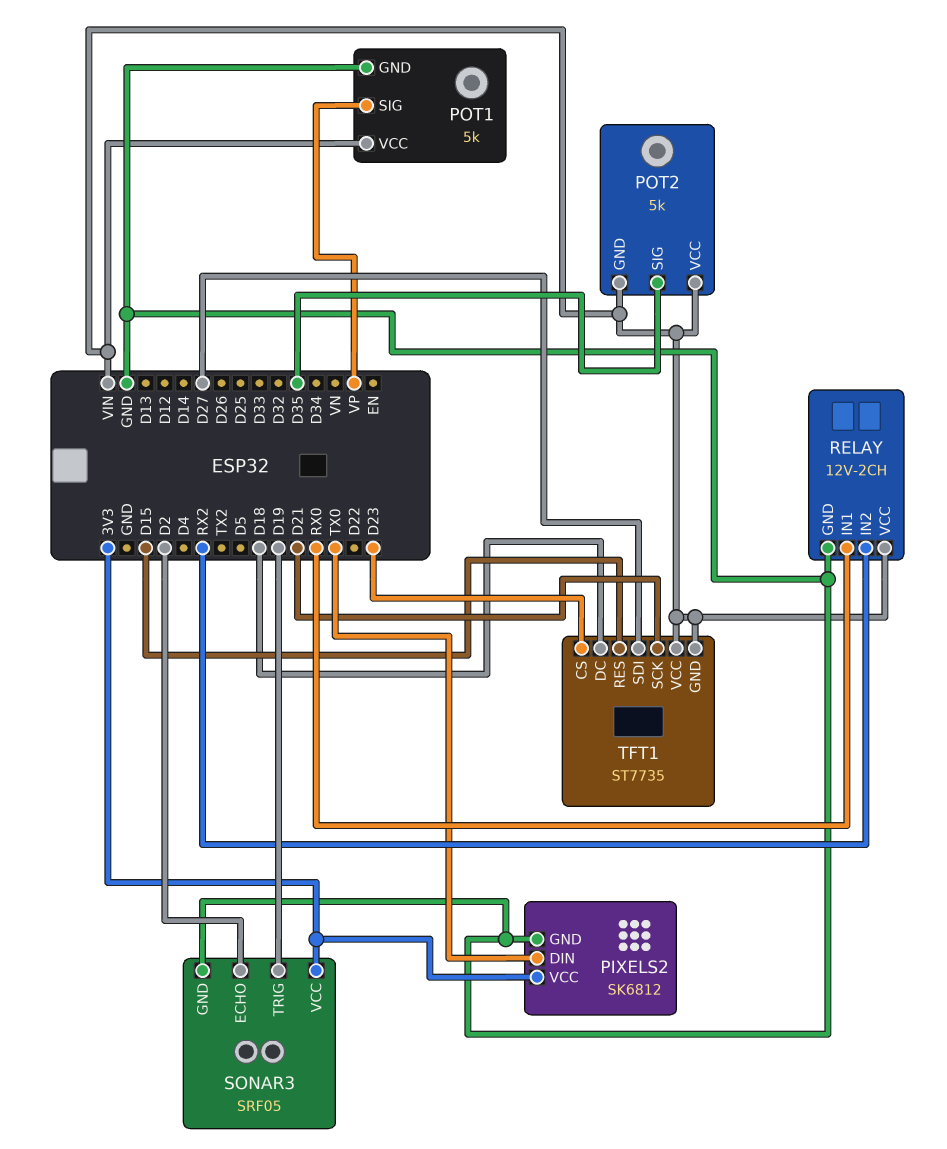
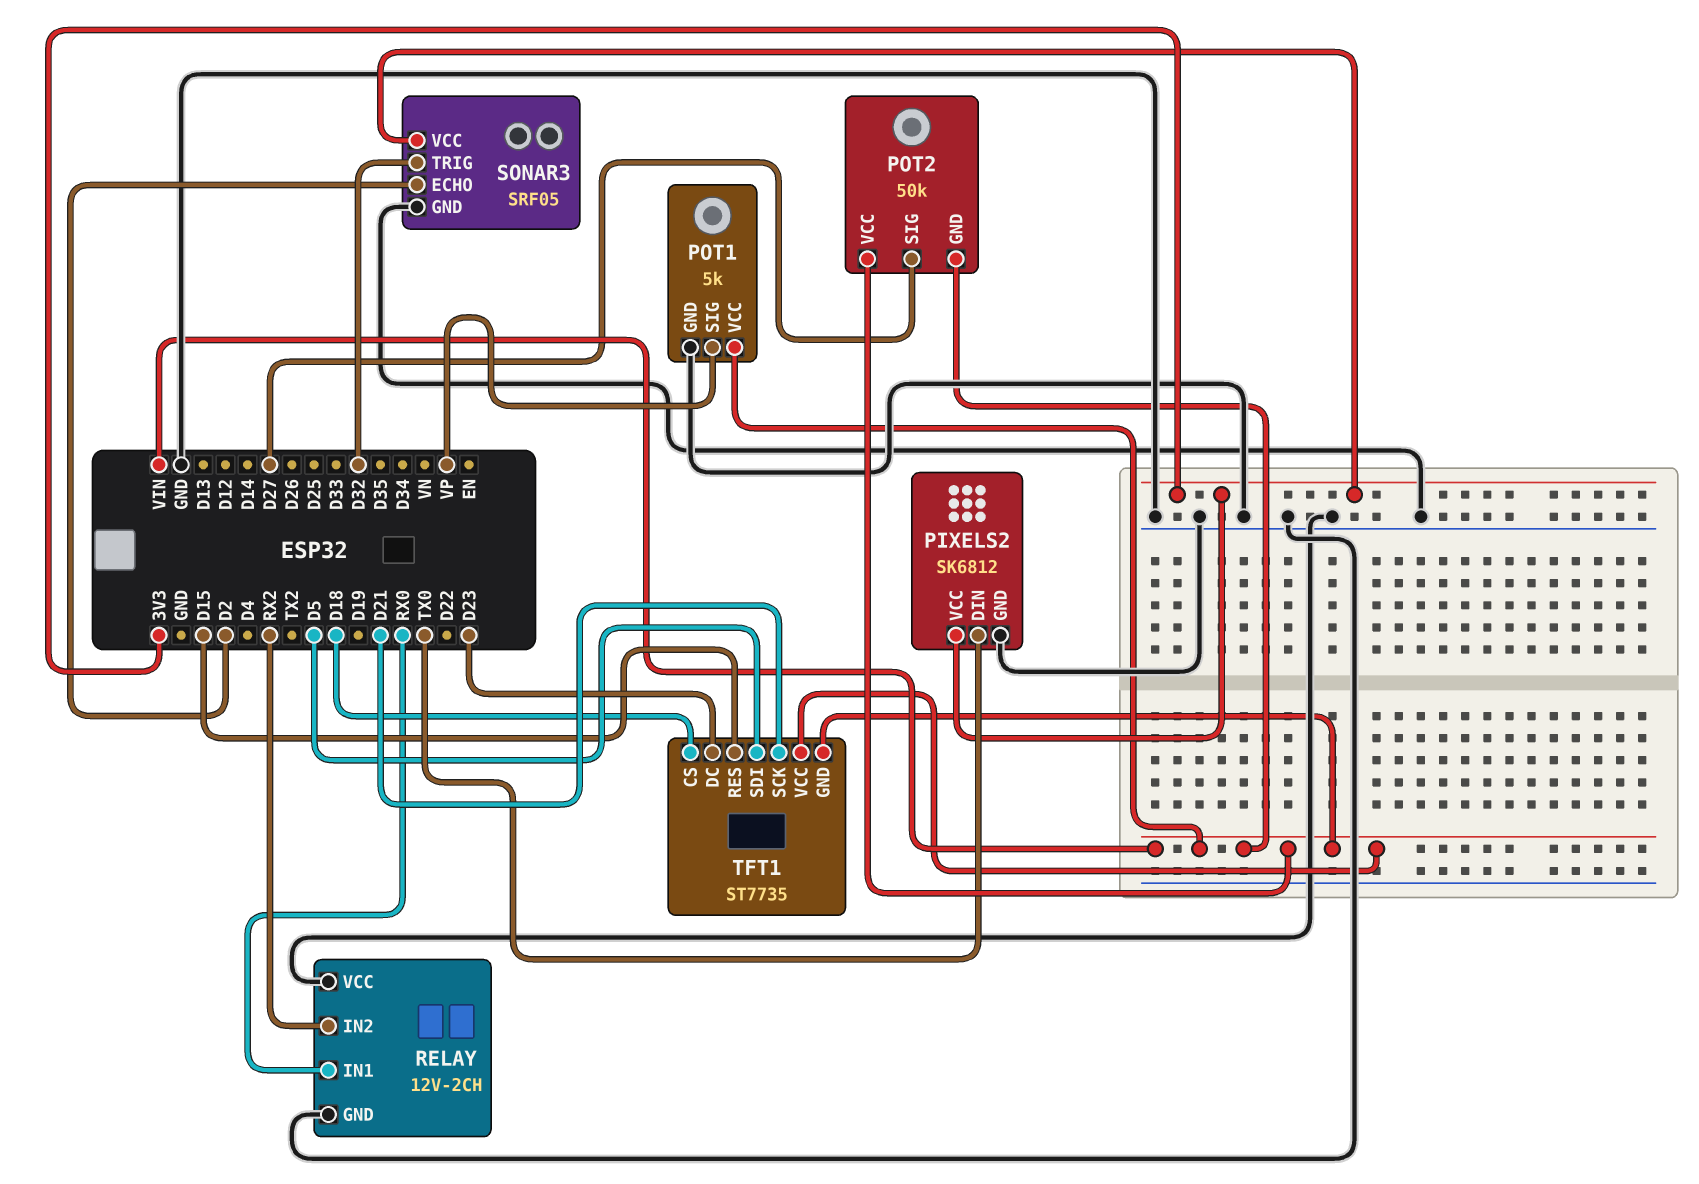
POT2: 5k -> 50k
POT2 pin SIG: D35 -> D27
RELAY pin VCC: VIN -> GND
SONAR3 pin TRIG: D19 -> D32
TFT1 pin CS: D23 -> D18
TFT1 pin DC: D18 -> D23
TFT1 pin SDI: D27 -> D5

